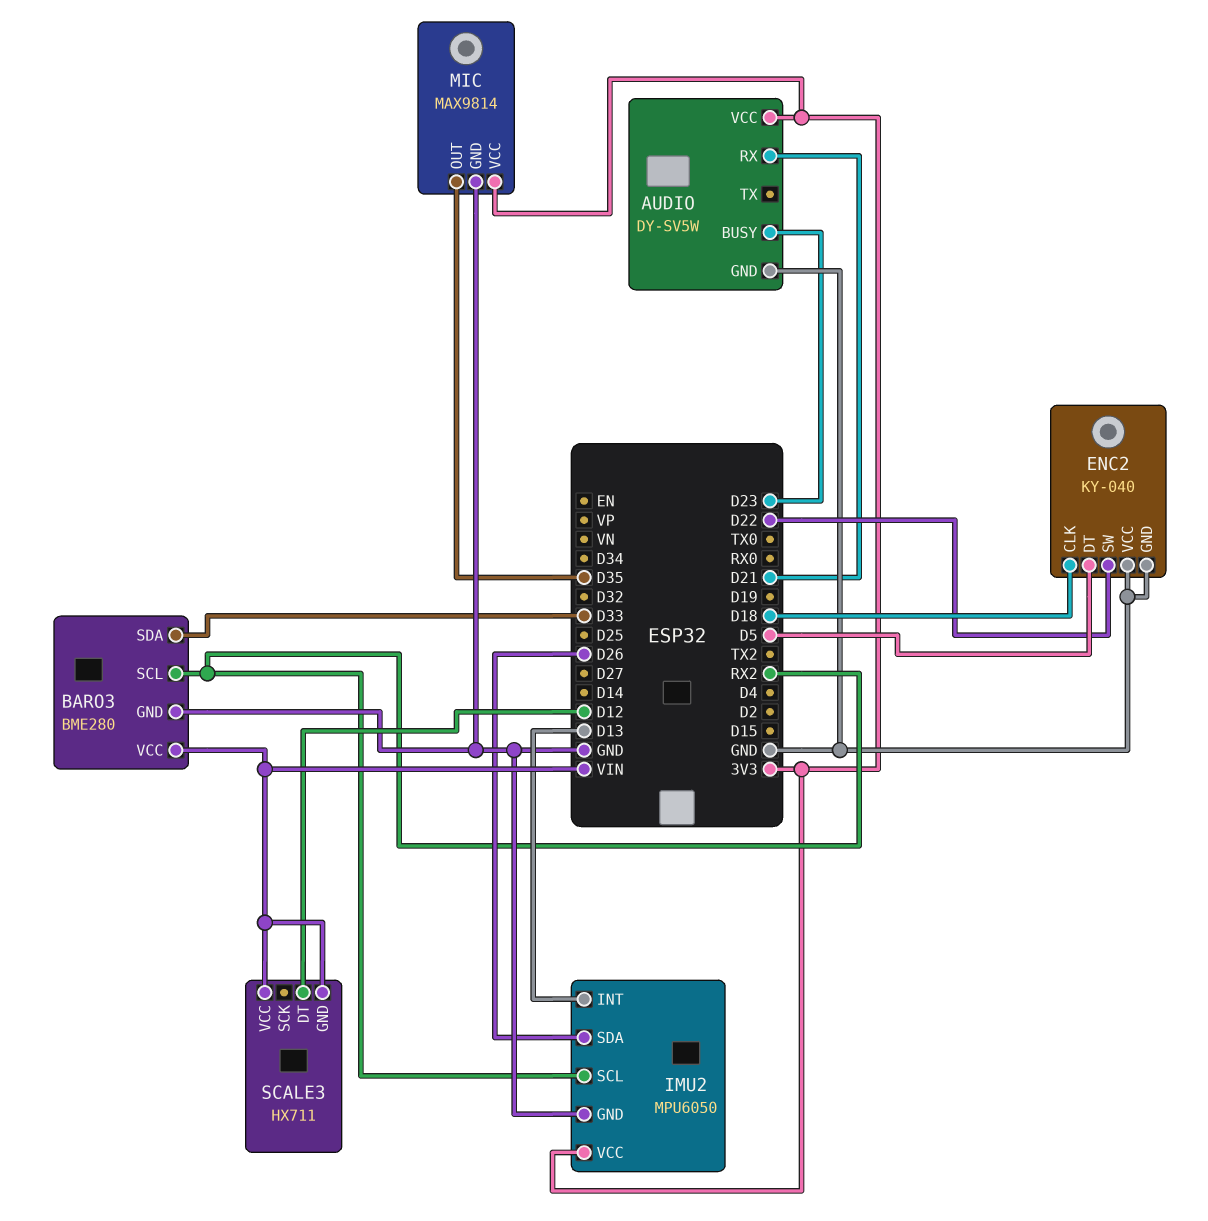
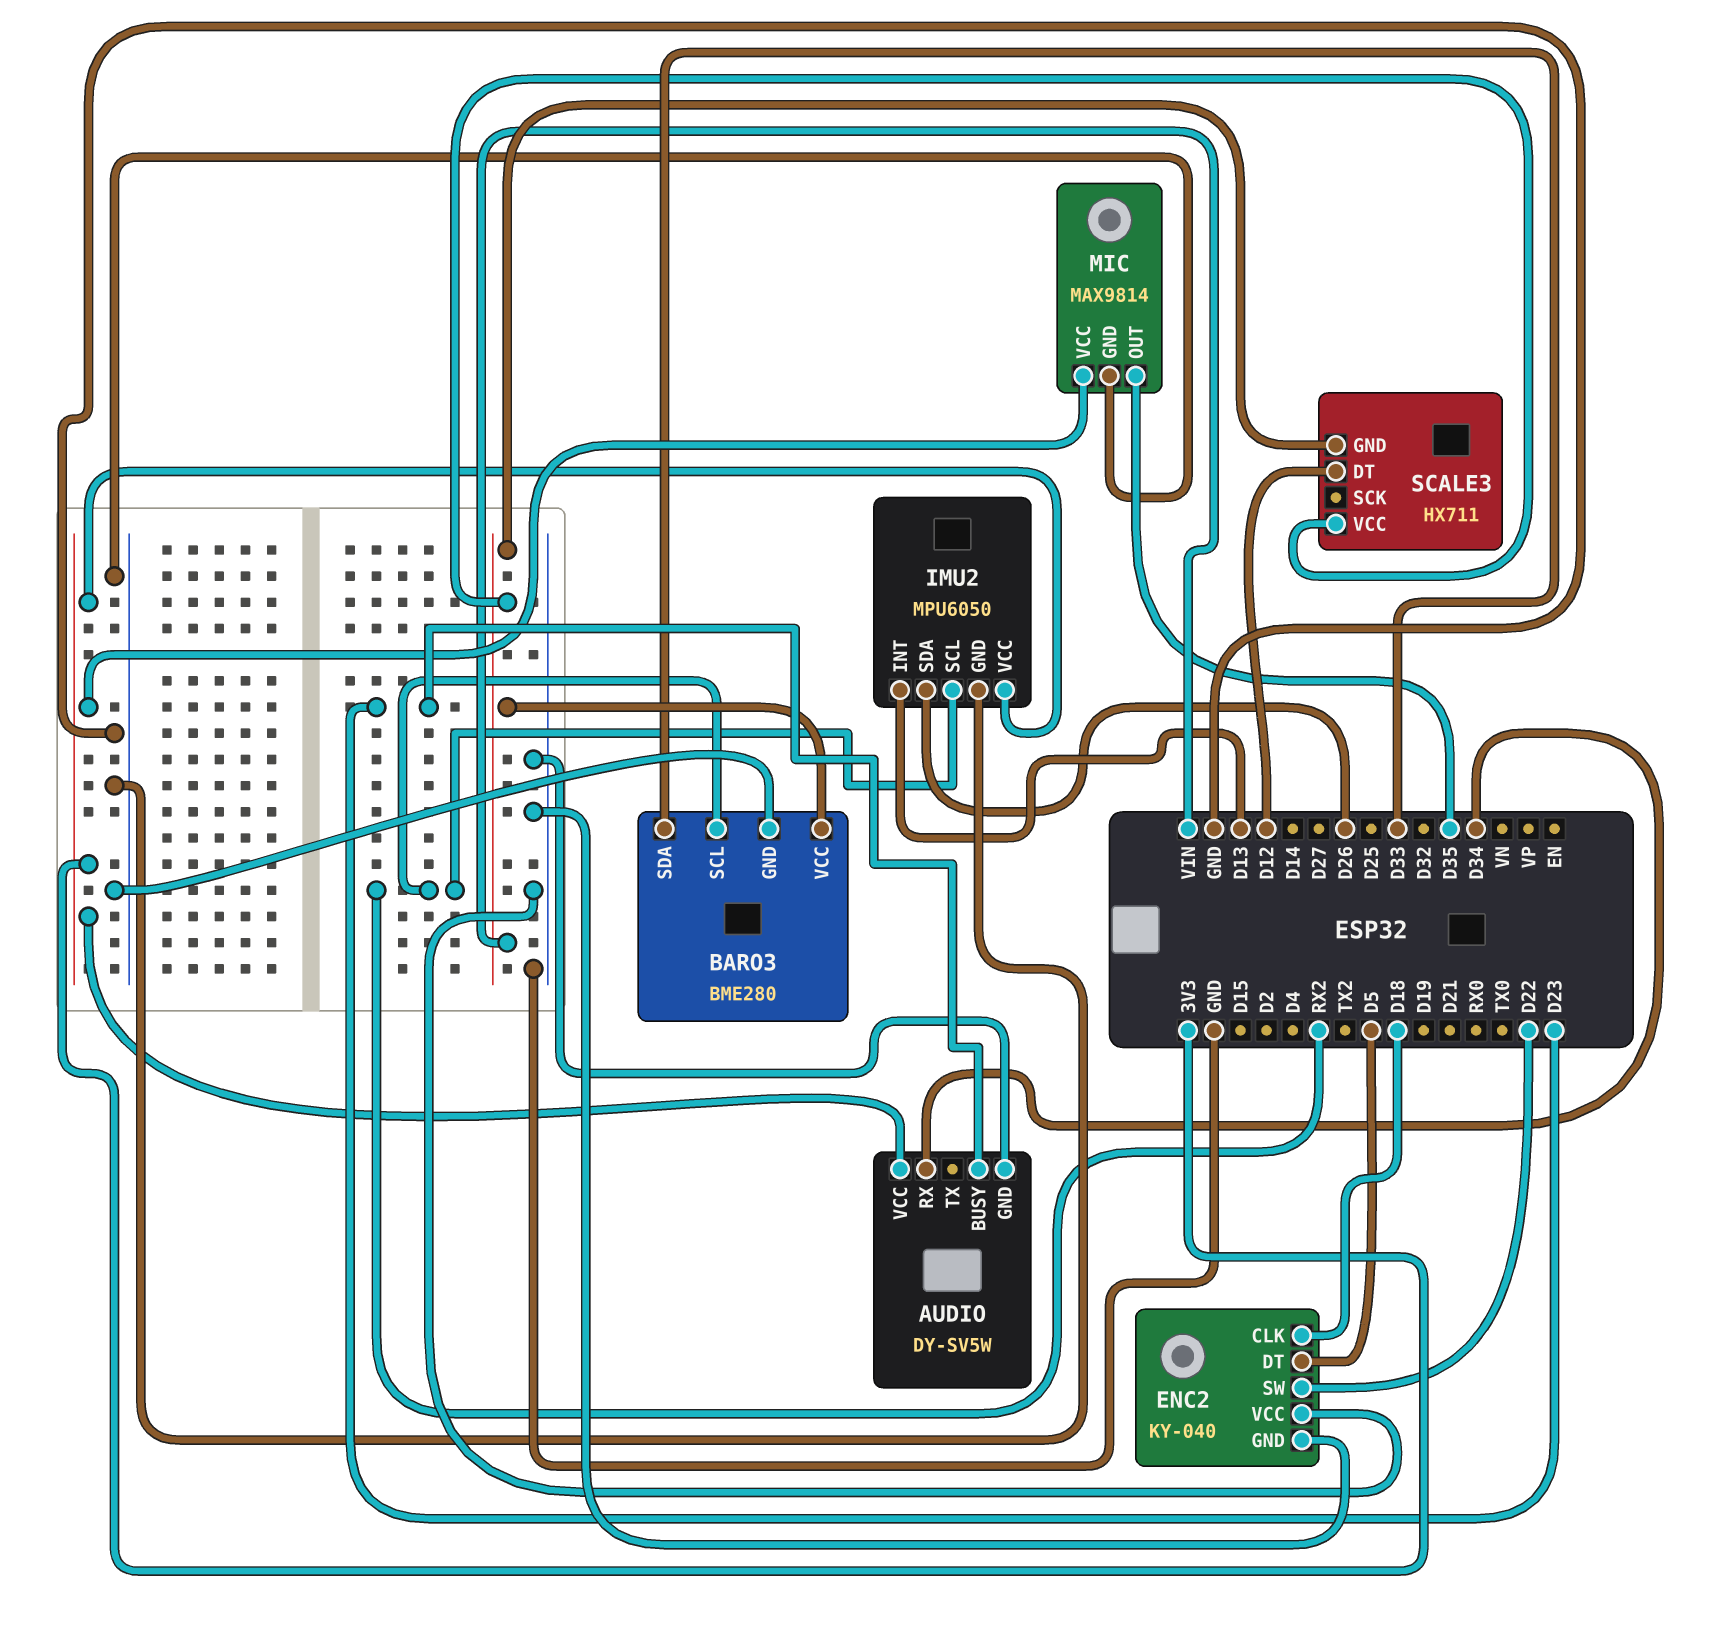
AUDIO pin RX: D21 -> D34

